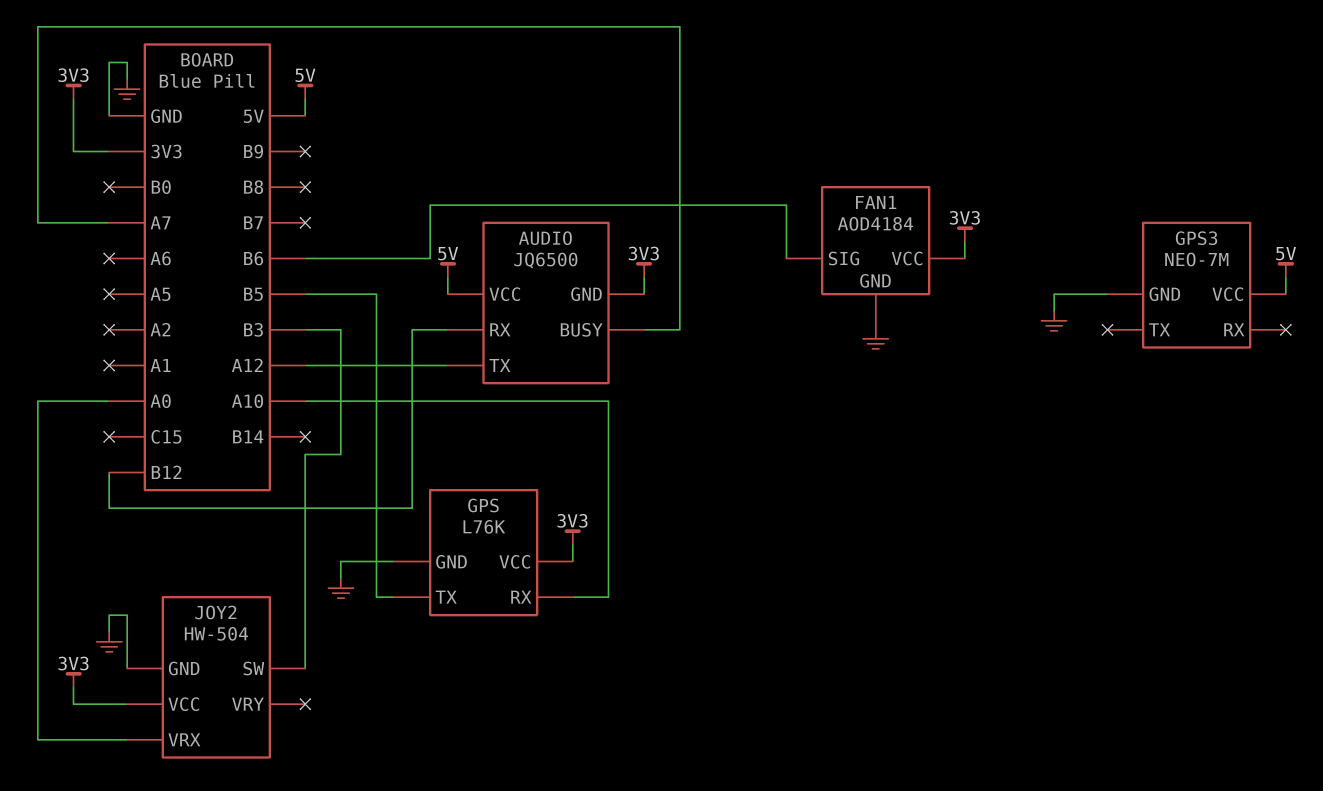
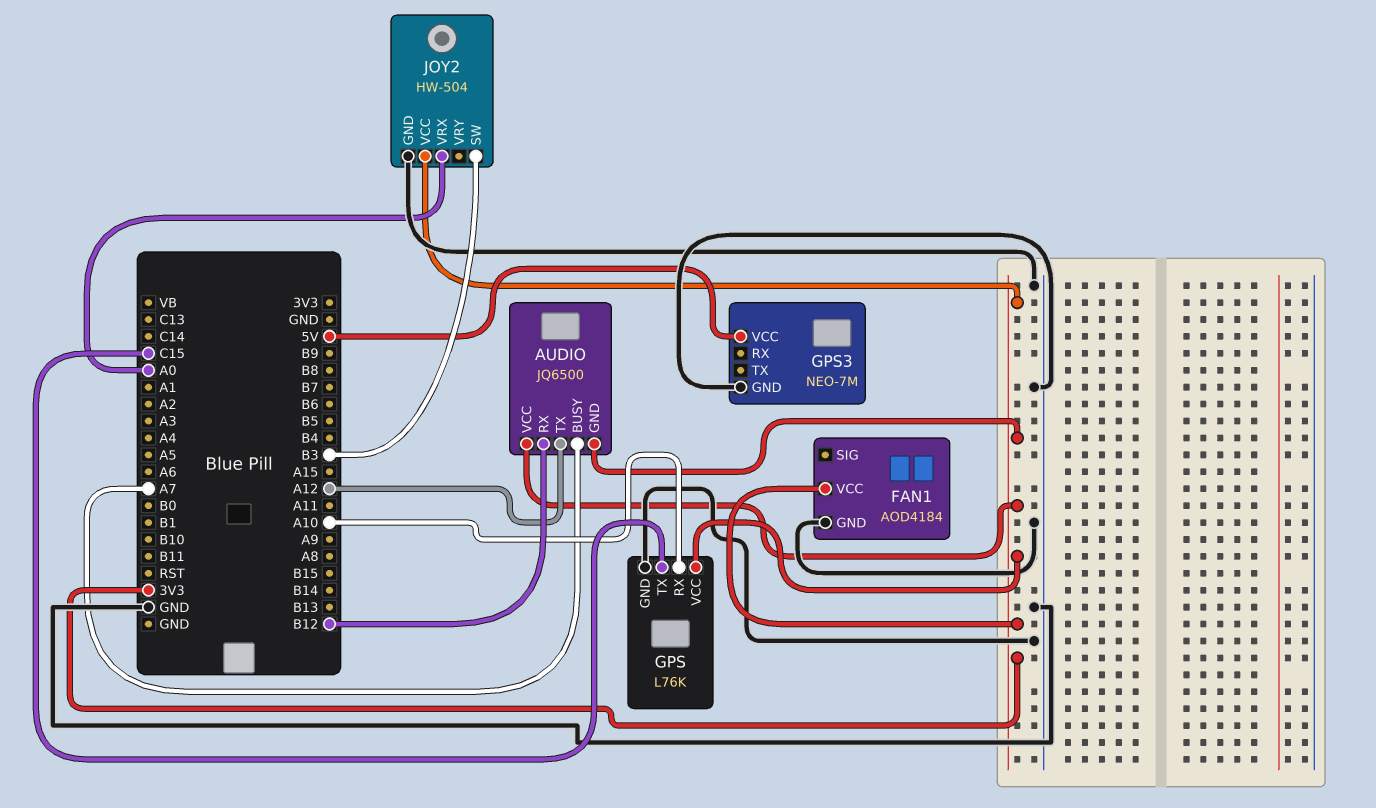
AUDIO pin VCC: 5V -> 3V3
FAN1 pin SIG: B6 -> none
GPS pin TX: B5 -> C15

